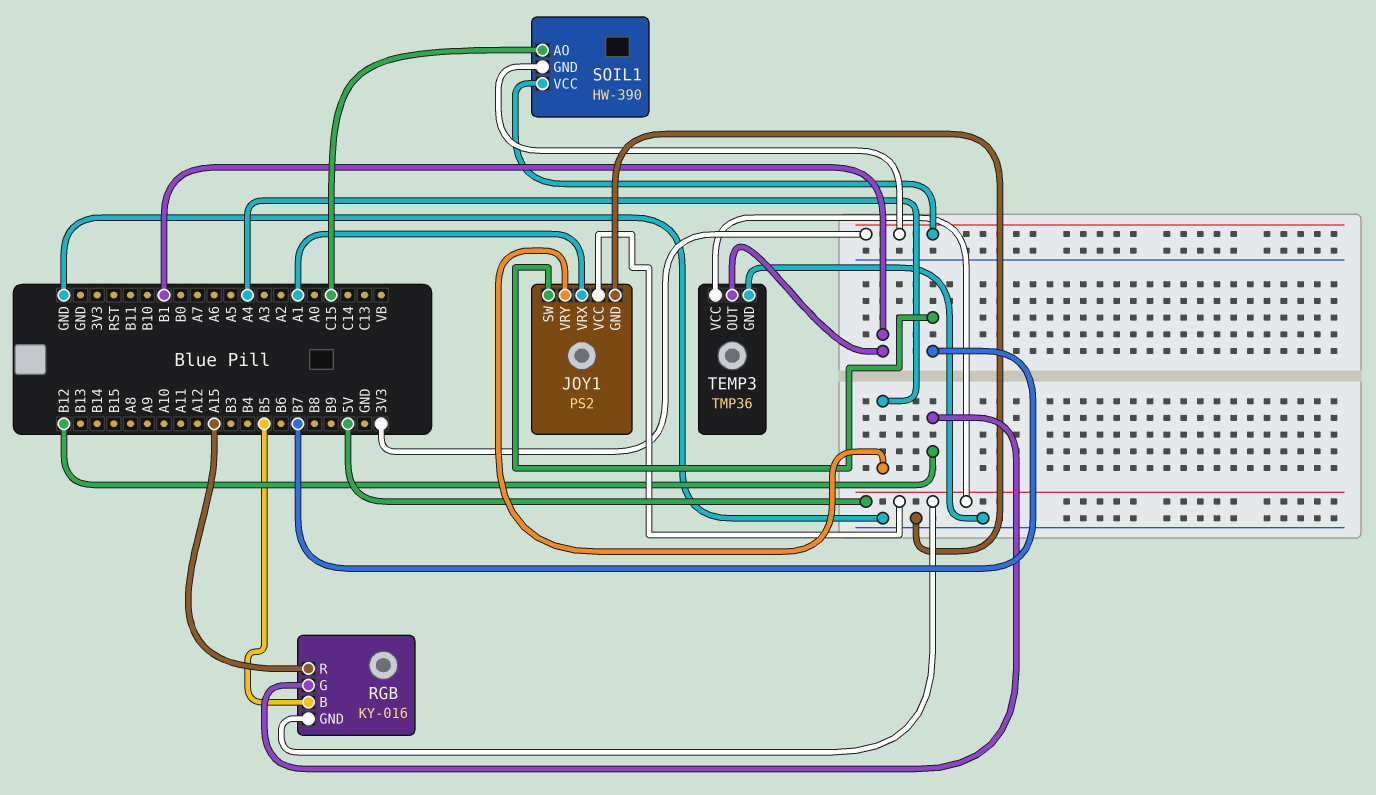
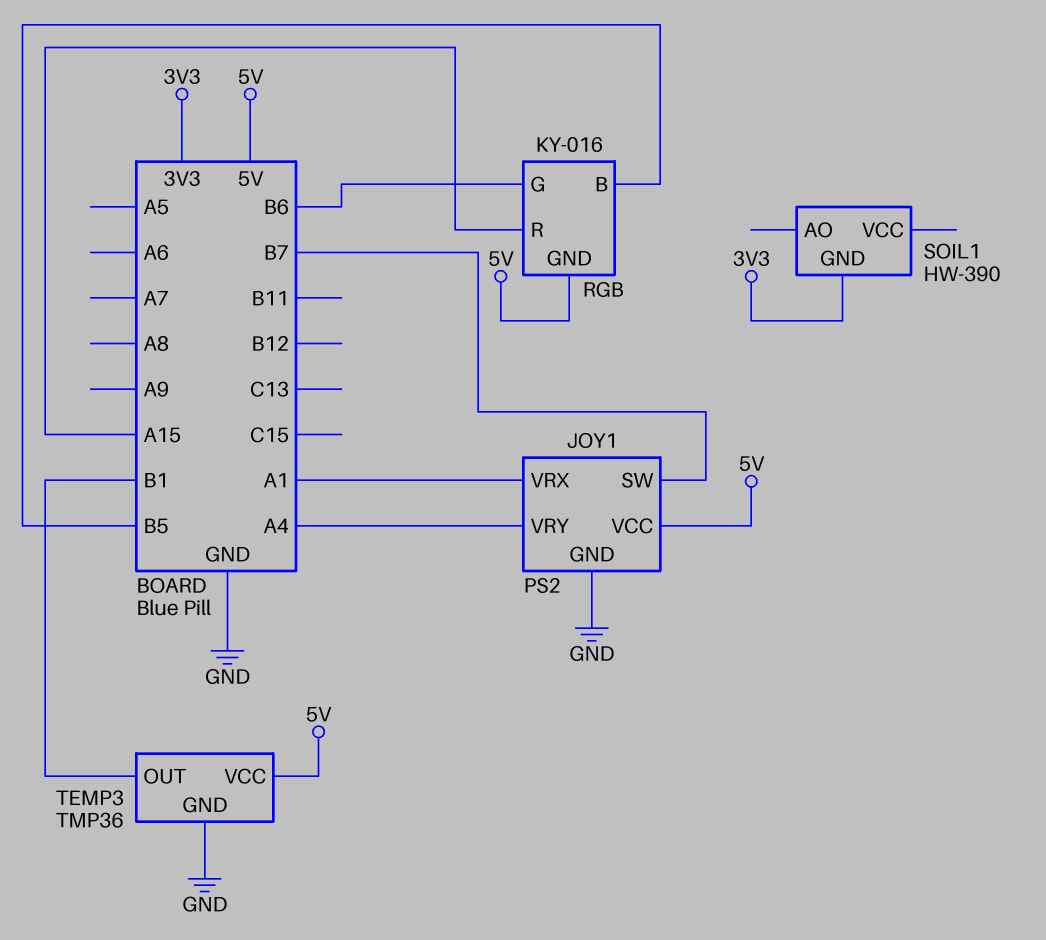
RGB pin G: B12 -> B6
SOIL1 pin AO: C15 -> none
SOIL1 pin VCC: 3V3 -> none

